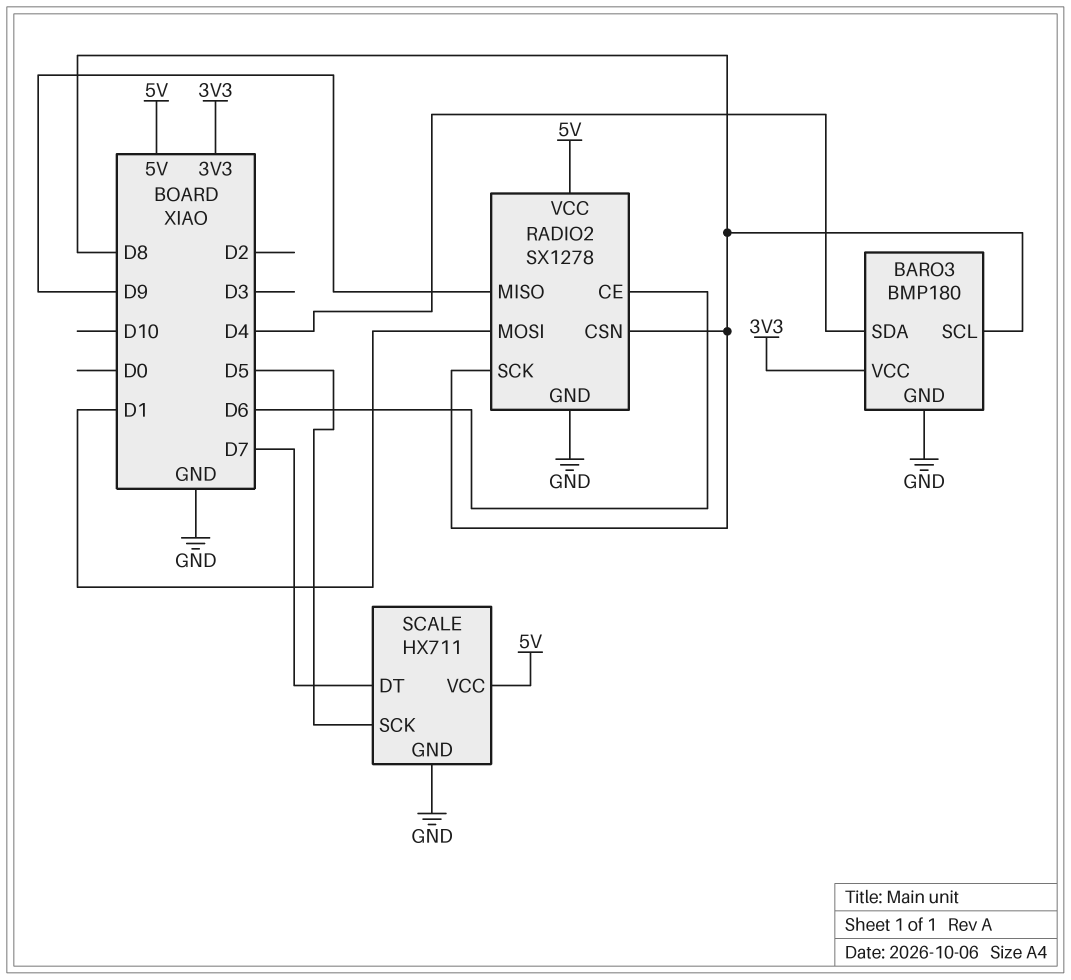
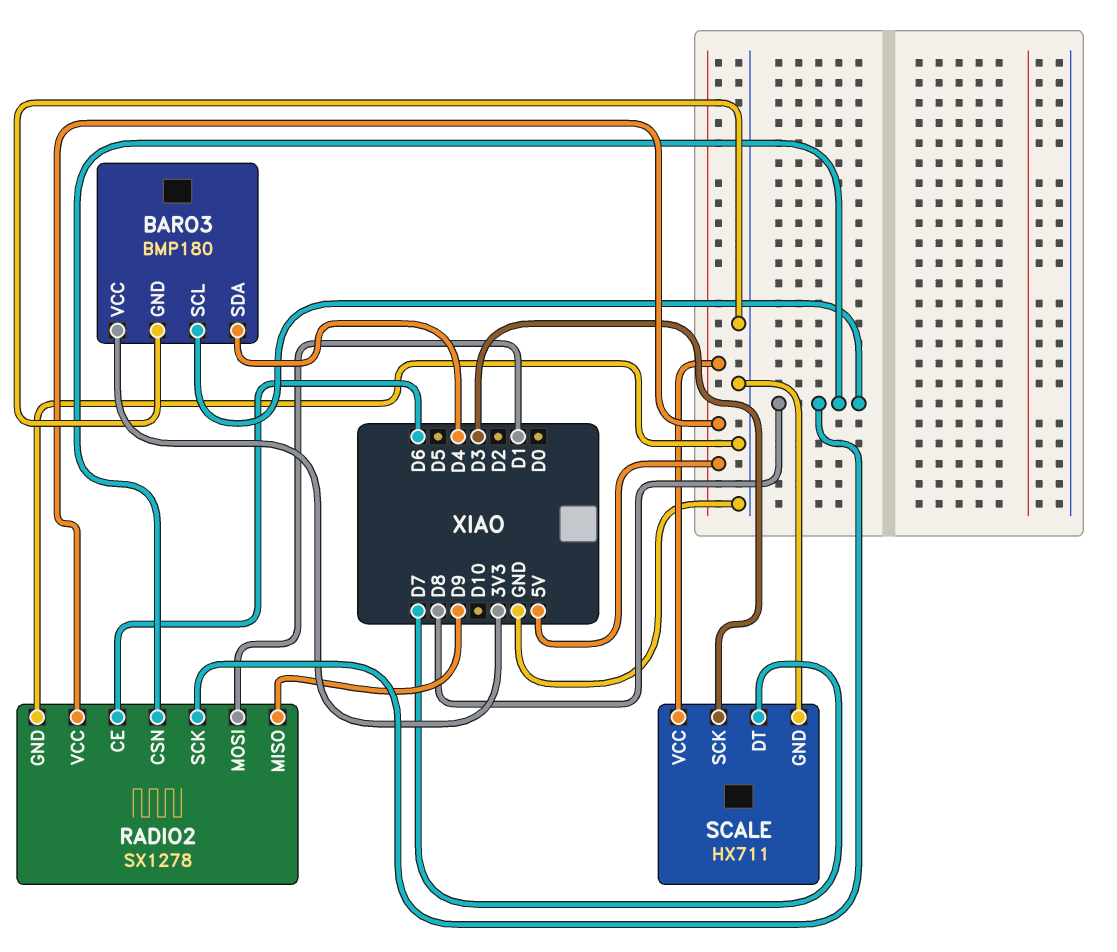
SCALE pin SCK: D5 -> D3

